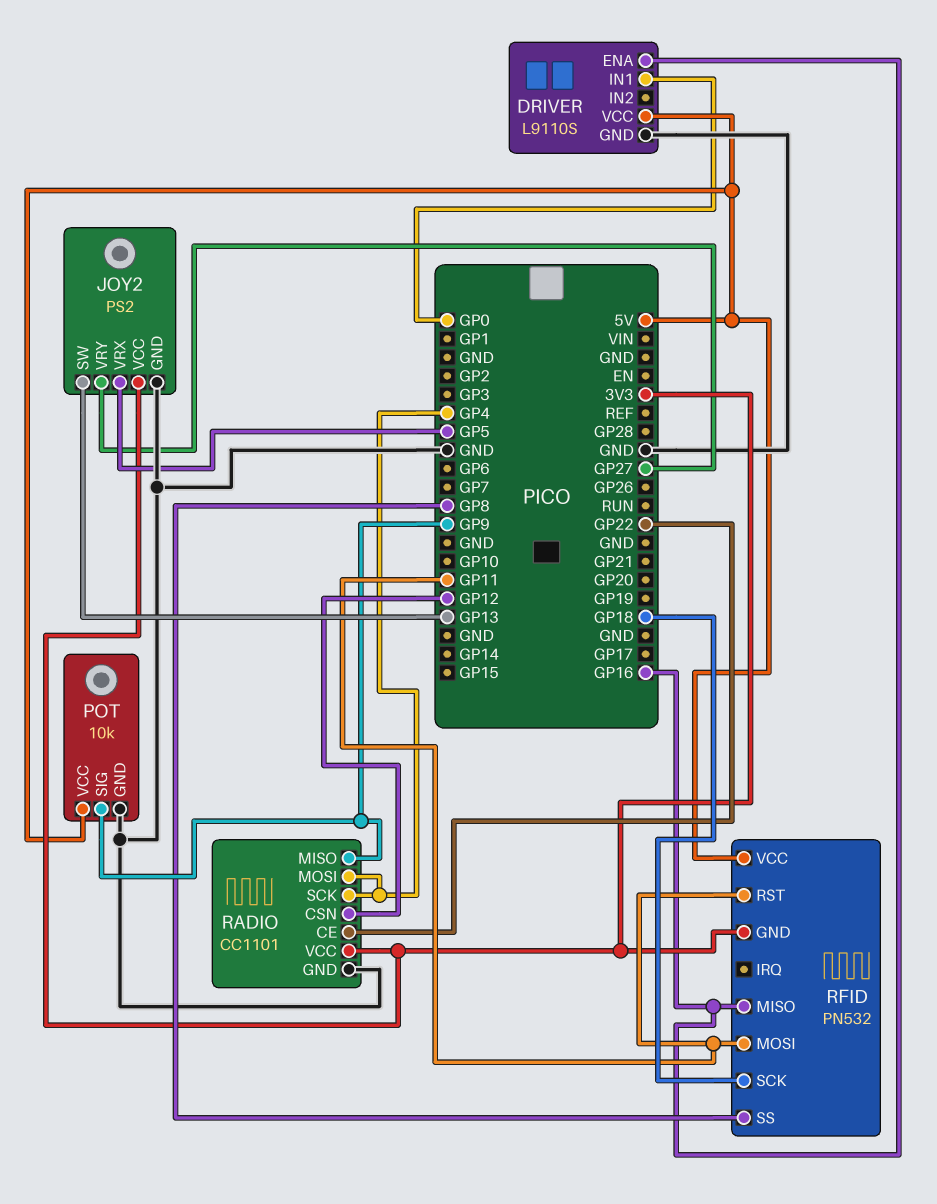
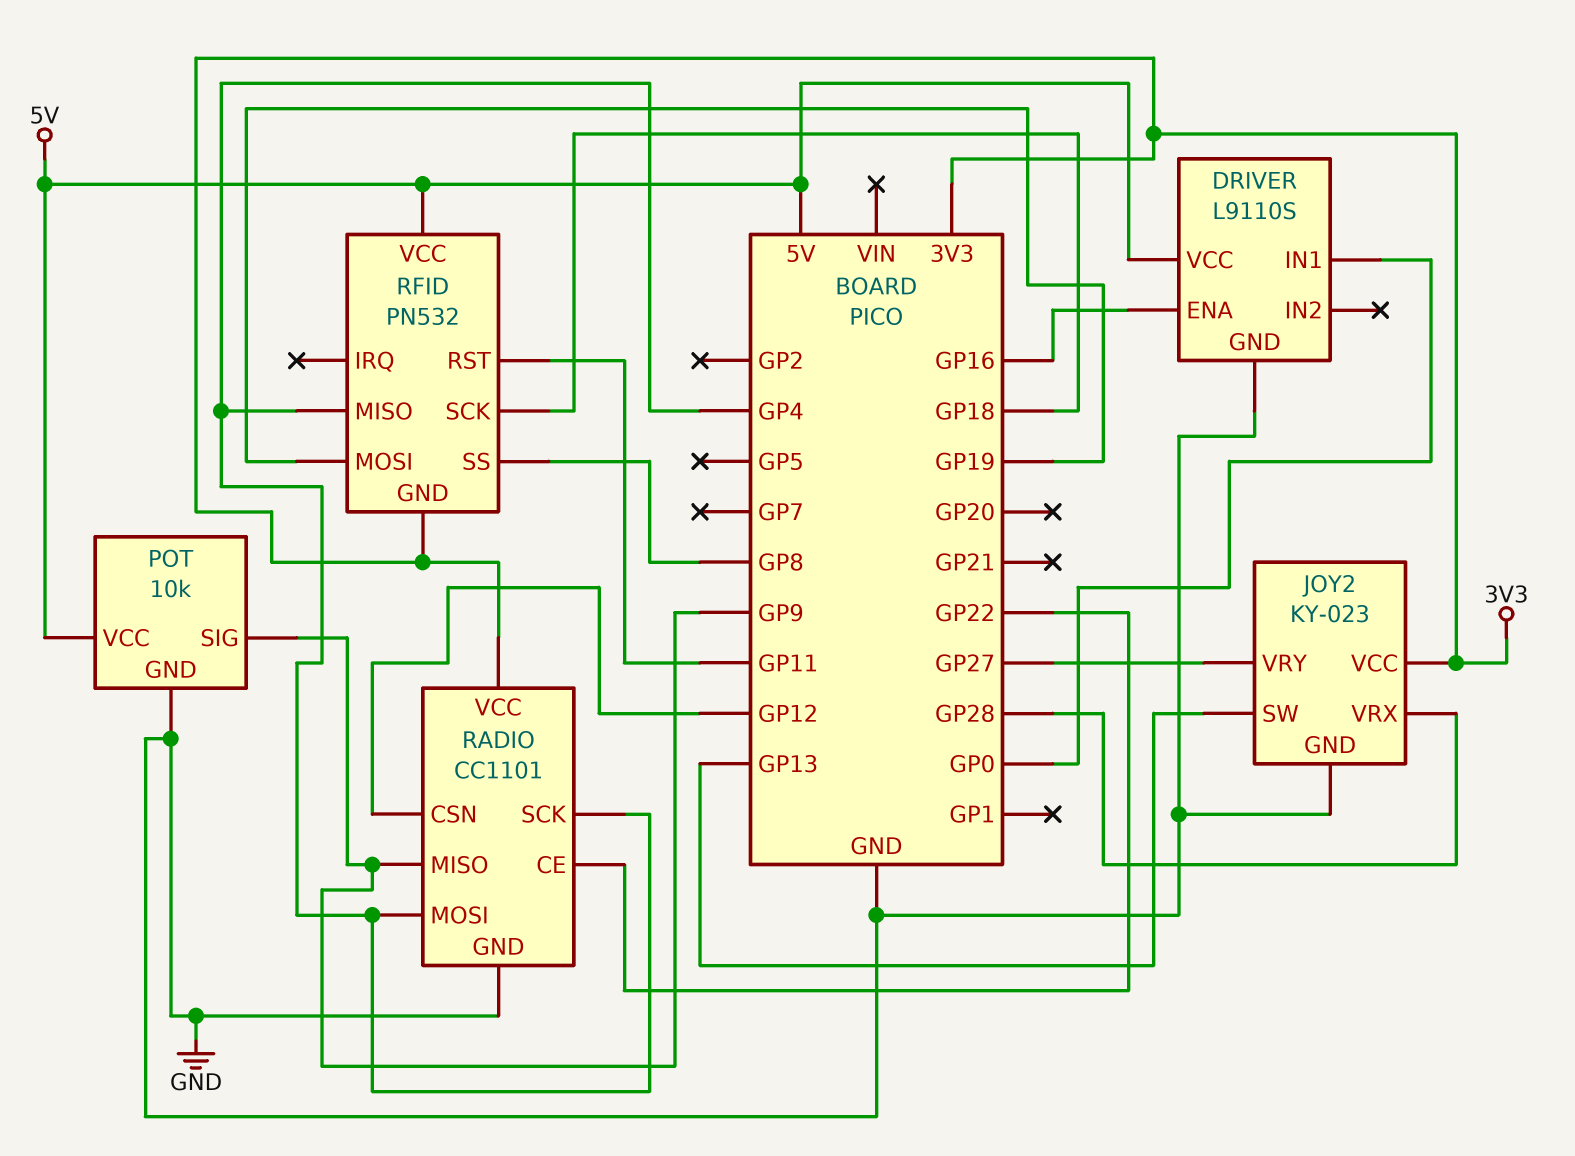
JOY2: PS2 -> KY-023
JOY2 pin VRX: GP5 -> GP28
RFID pin MISO: GP16 -> GP4
RFID pin MOSI: GP11 -> GP19

